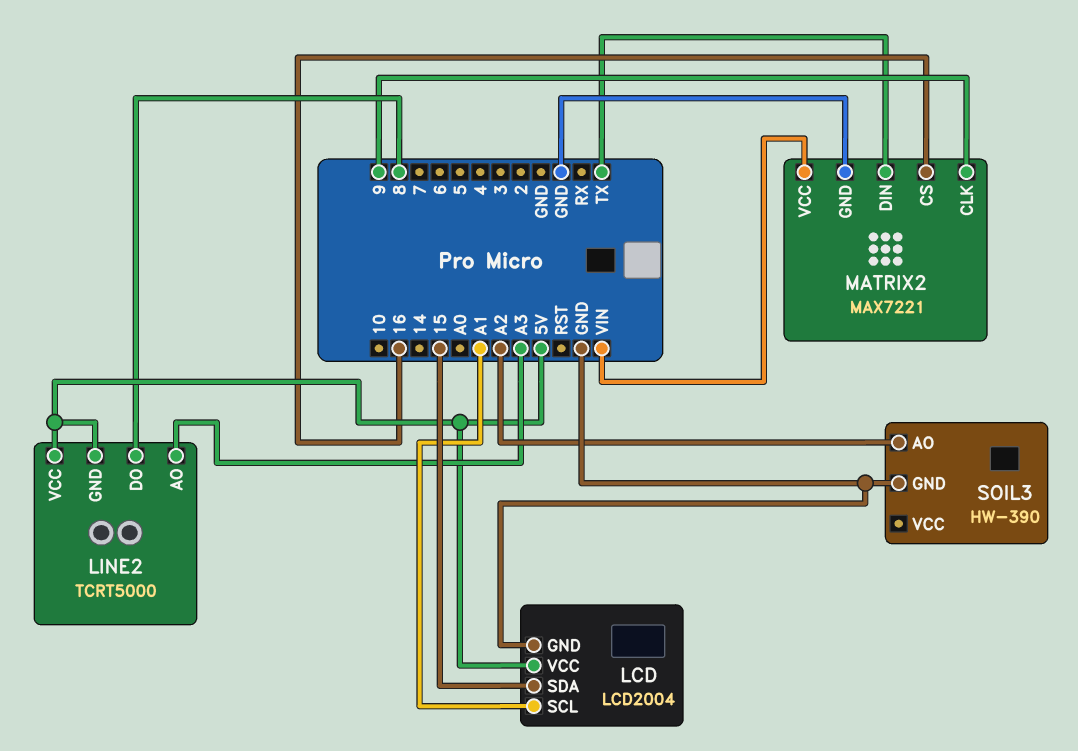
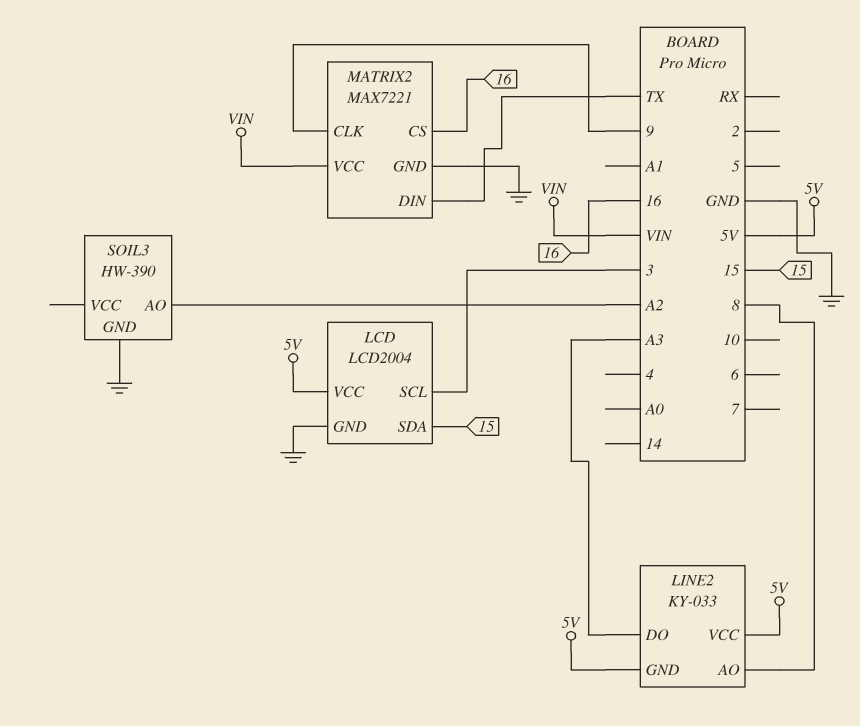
LCD pin SCL: A1 -> 3
LINE2: TCRT5000 -> KY-033
LINE2 pin AO: A3 -> 8
LINE2 pin DO: 8 -> A3

